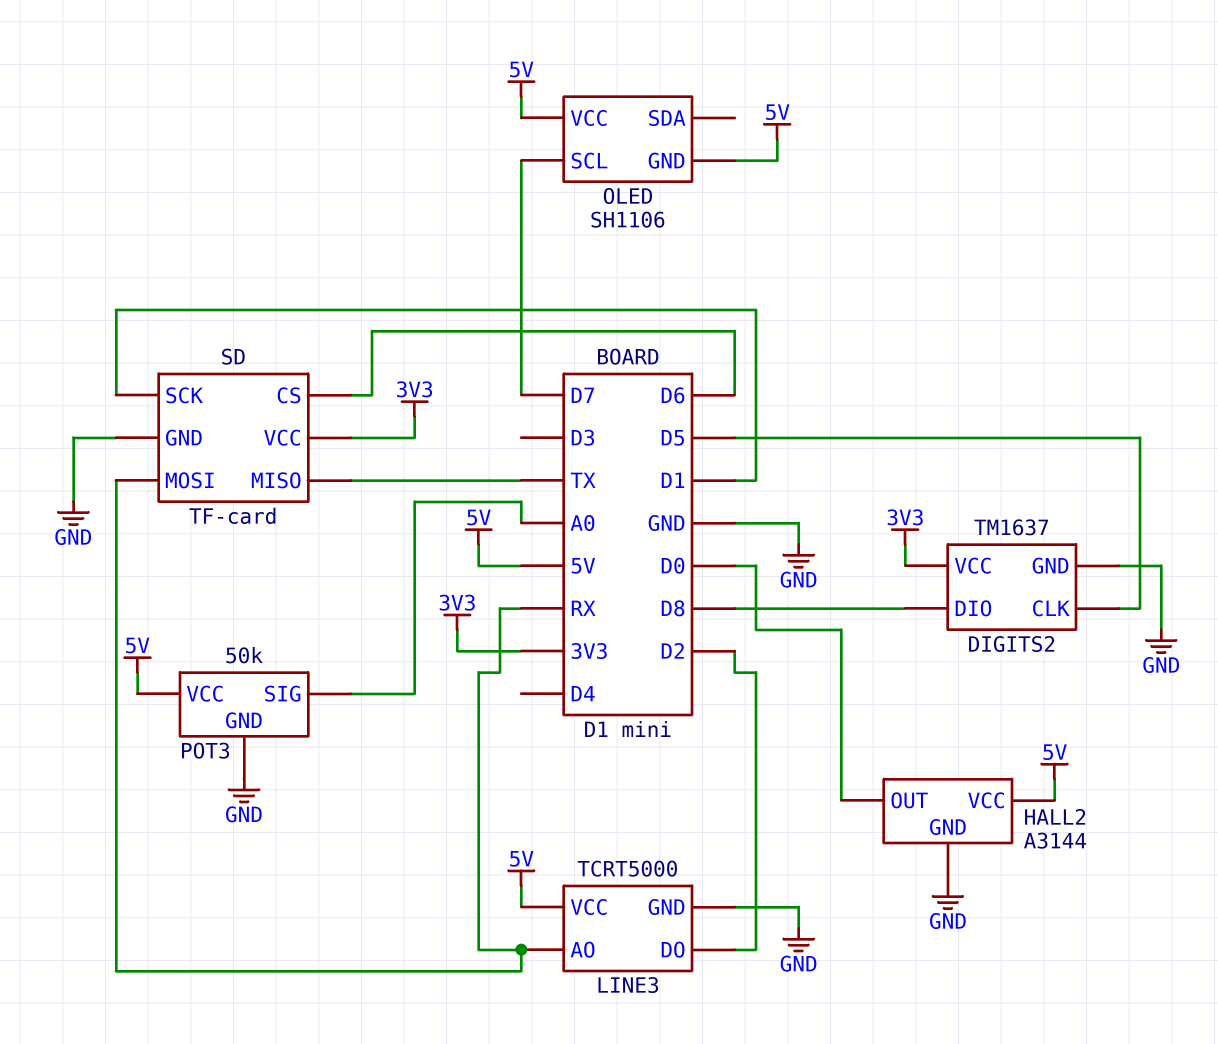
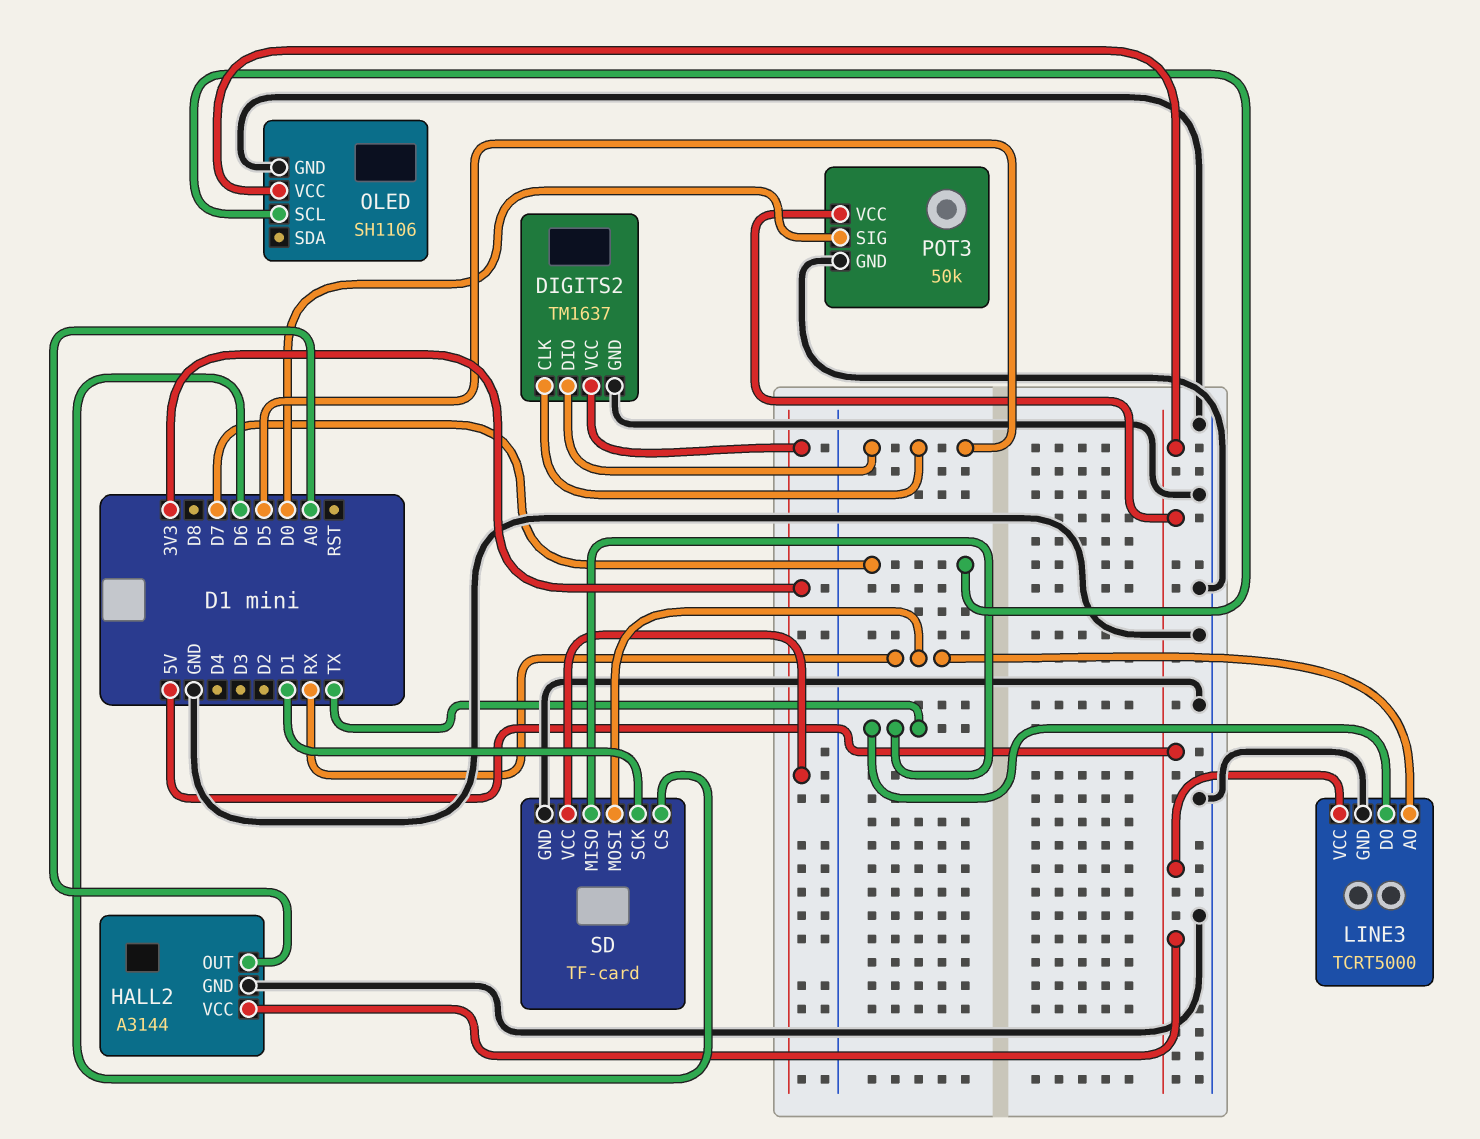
DIGITS2 pin DIO: D8 -> D5
HALL2 pin OUT: D0 -> A0
LINE3 pin DO: D2 -> TX
OLED pin GND: 5V -> GND
POT3 pin SIG: A0 -> D0

